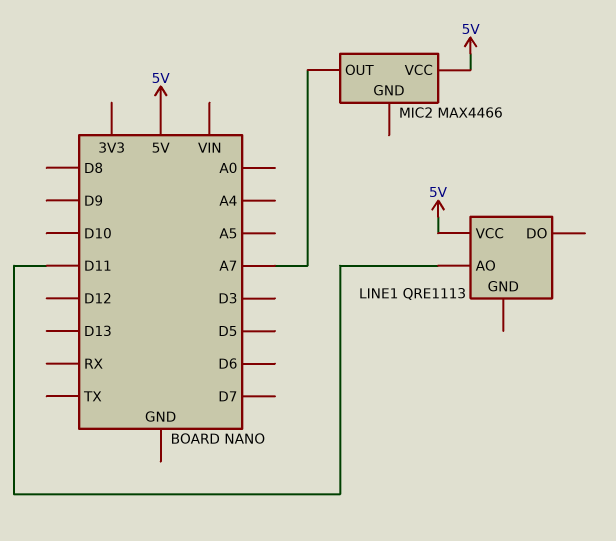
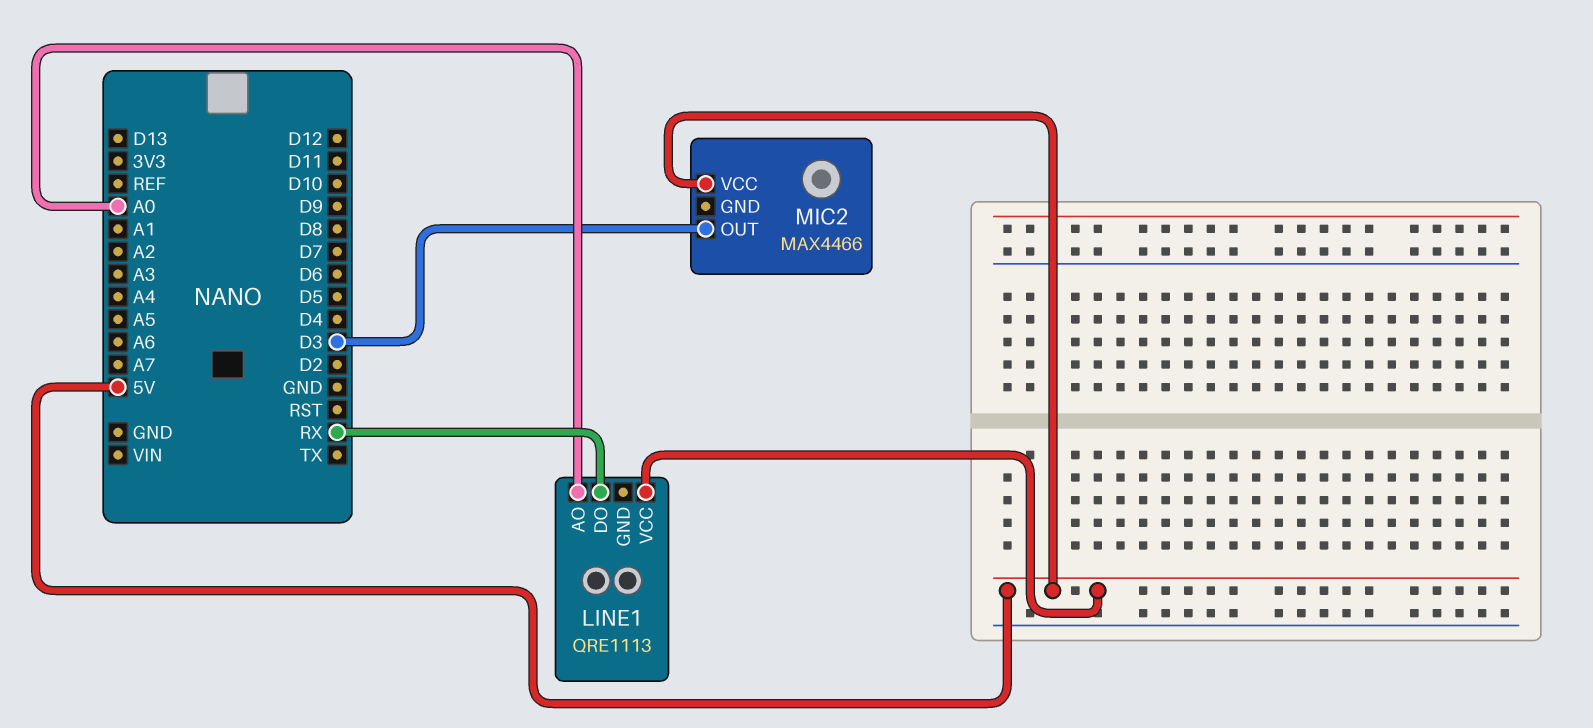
LINE1 pin AO: D11 -> A0
LINE1 pin DO: none -> RX
MIC2 pin OUT: A7 -> D3

